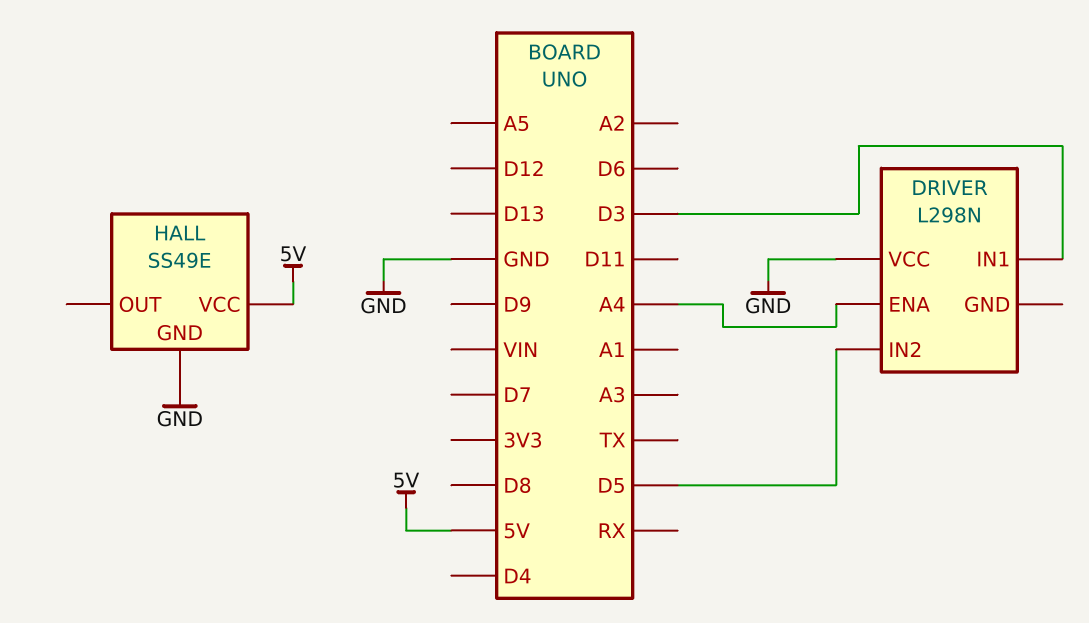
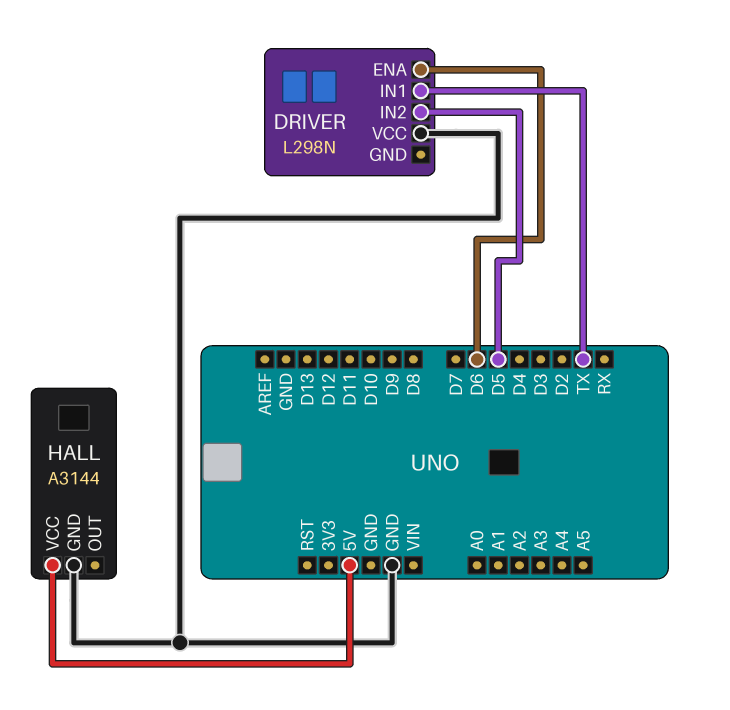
DRIVER pin ENA: A4 -> D6
DRIVER pin IN1: D3 -> TX
HALL: SS49E -> A3144

